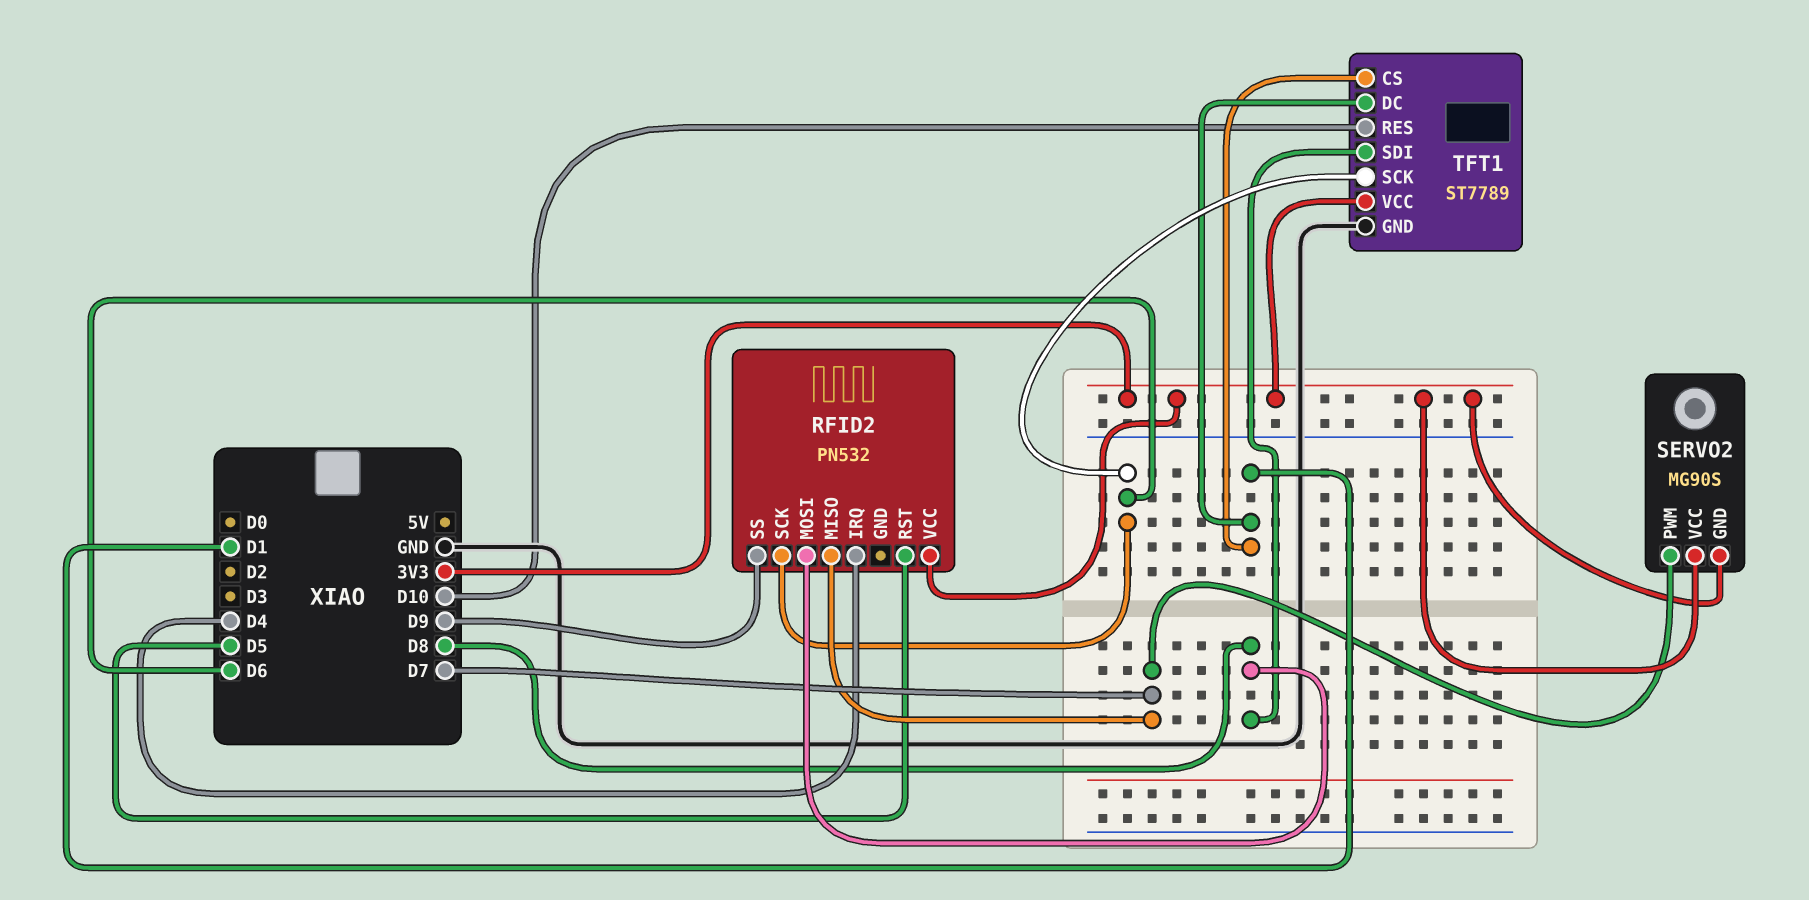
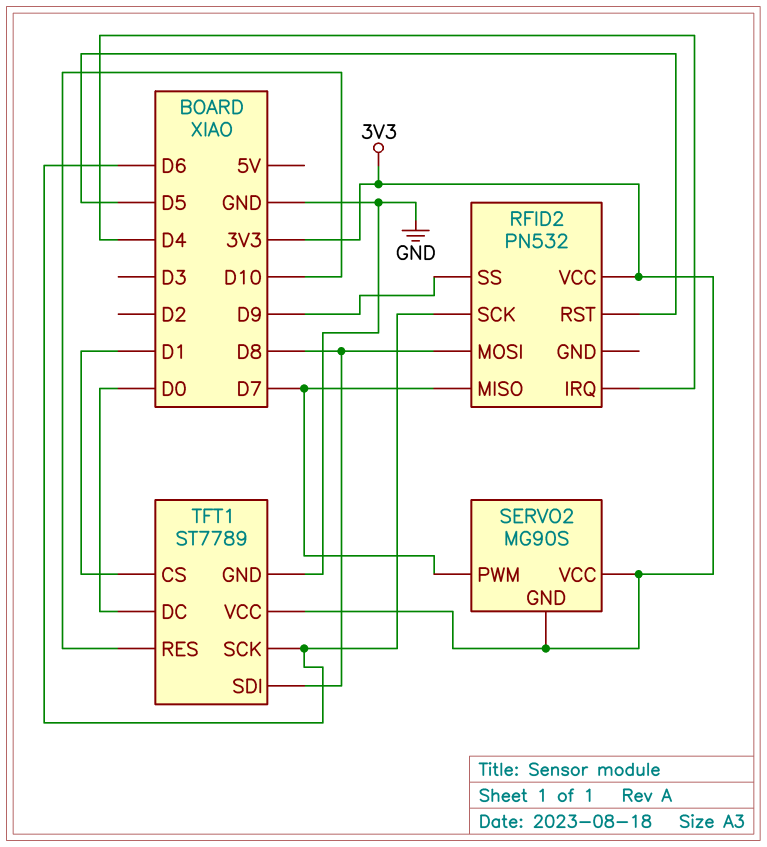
TFT1 pin DC: D1 -> D0

